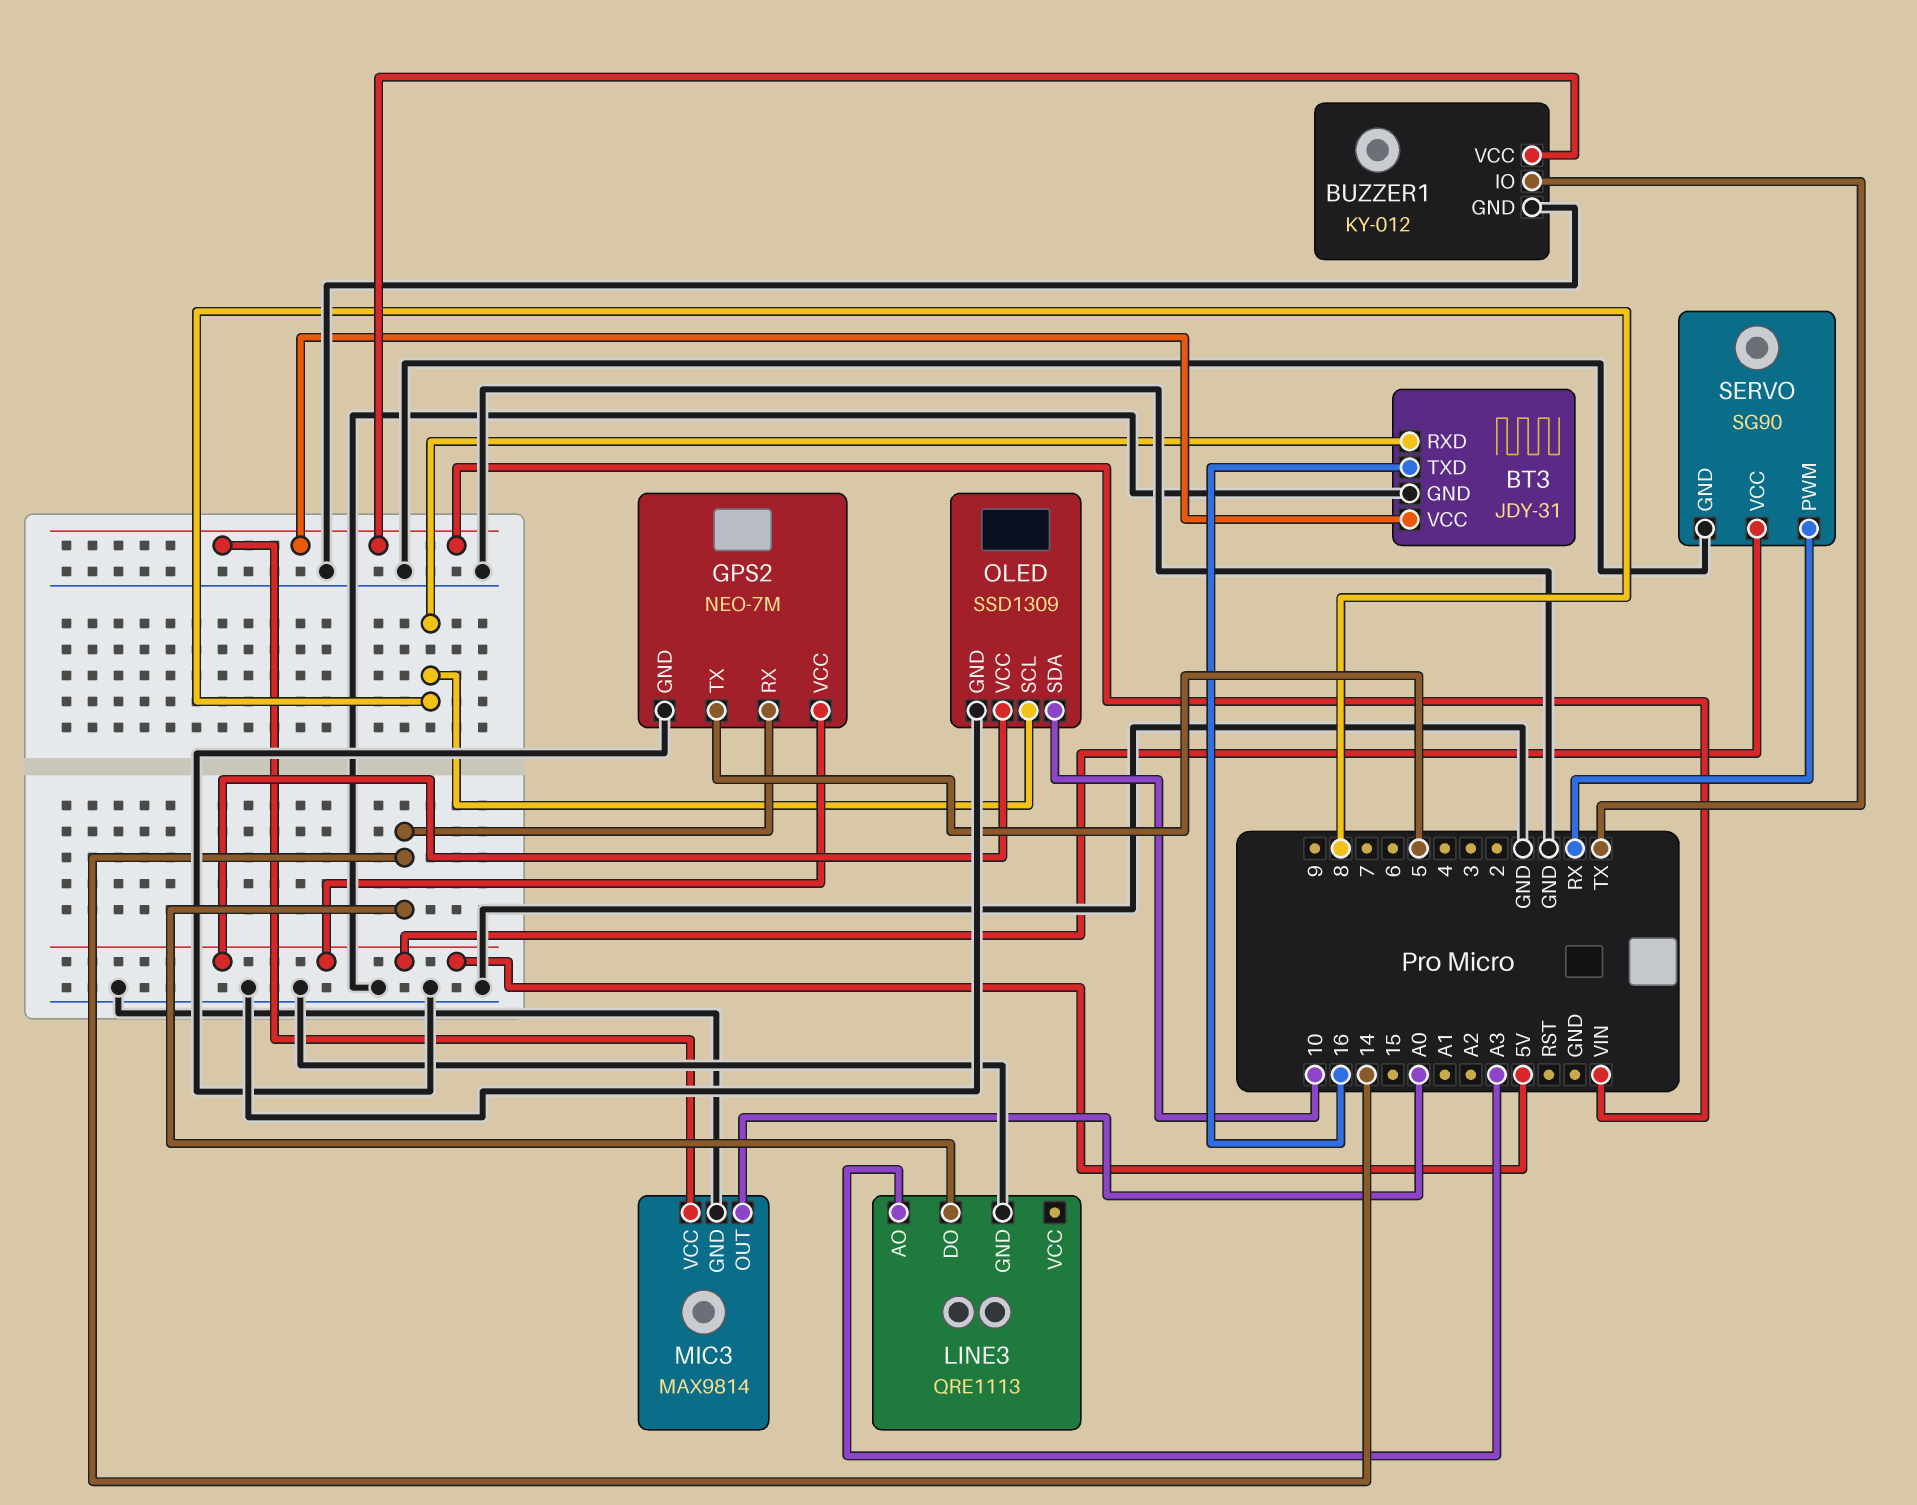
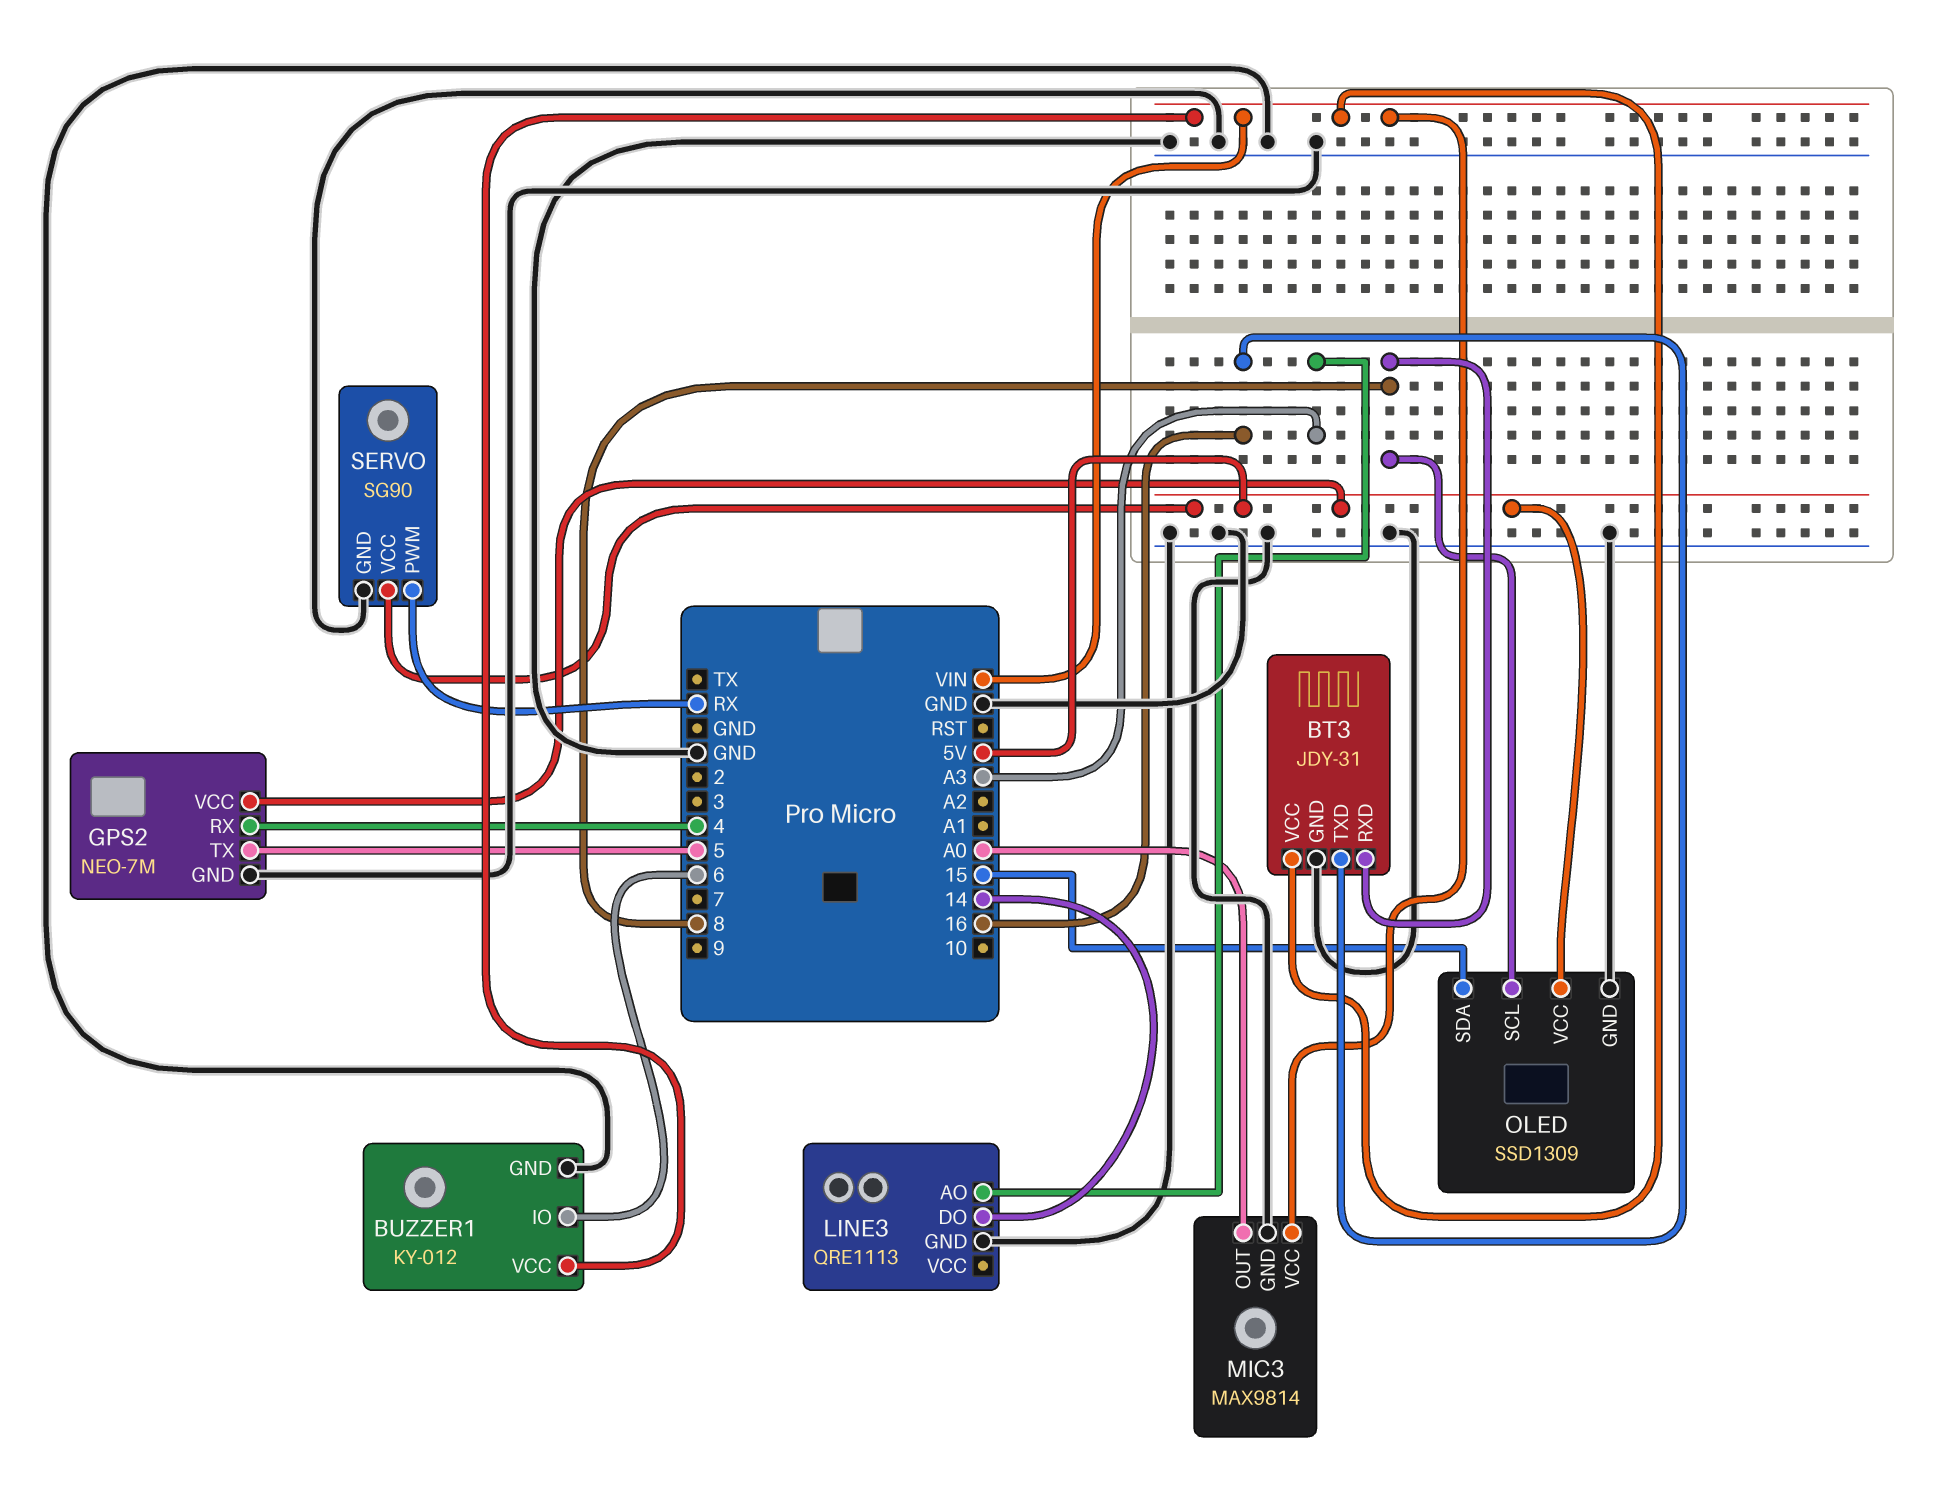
BUZZER1 pin IO: TX -> 6
GPS2 pin RX: 14 -> 4
OLED pin SDA: 10 -> 15

